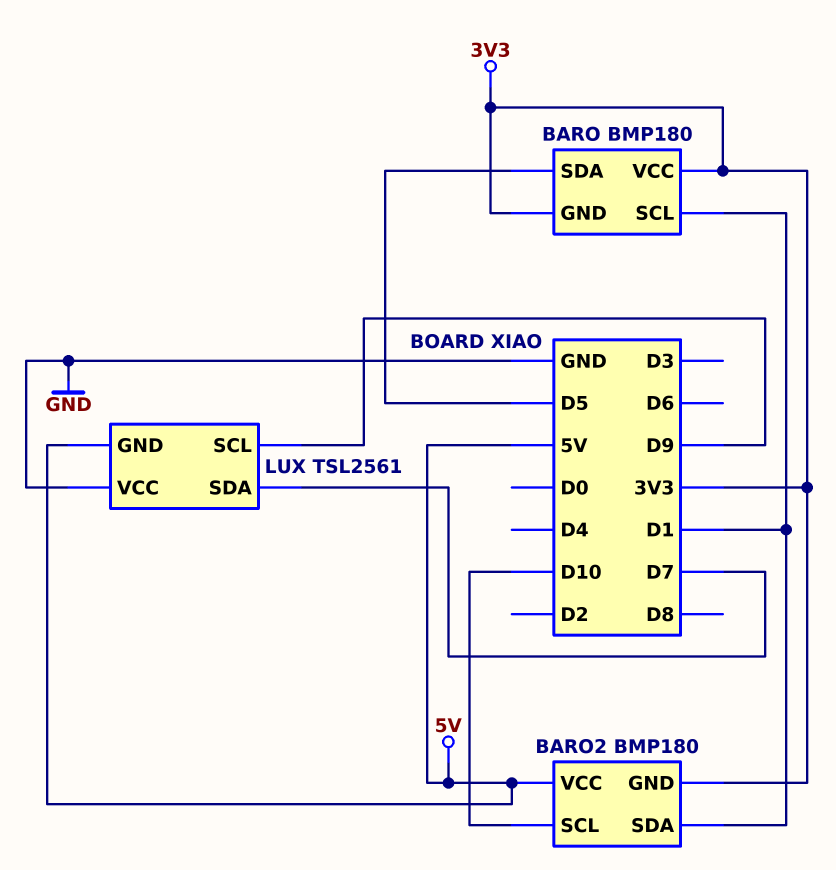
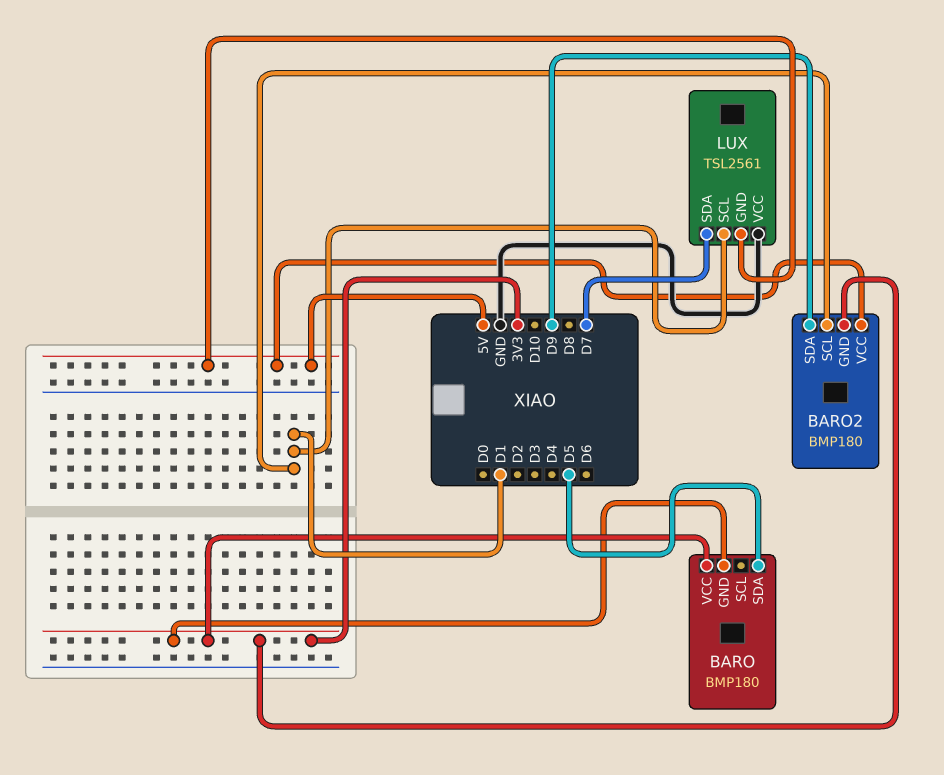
BARO pin SCL: D1 -> none
BARO2 pin SCL: D10 -> D1
BARO2 pin SDA: D1 -> D9
LUX pin SCL: D9 -> D1

